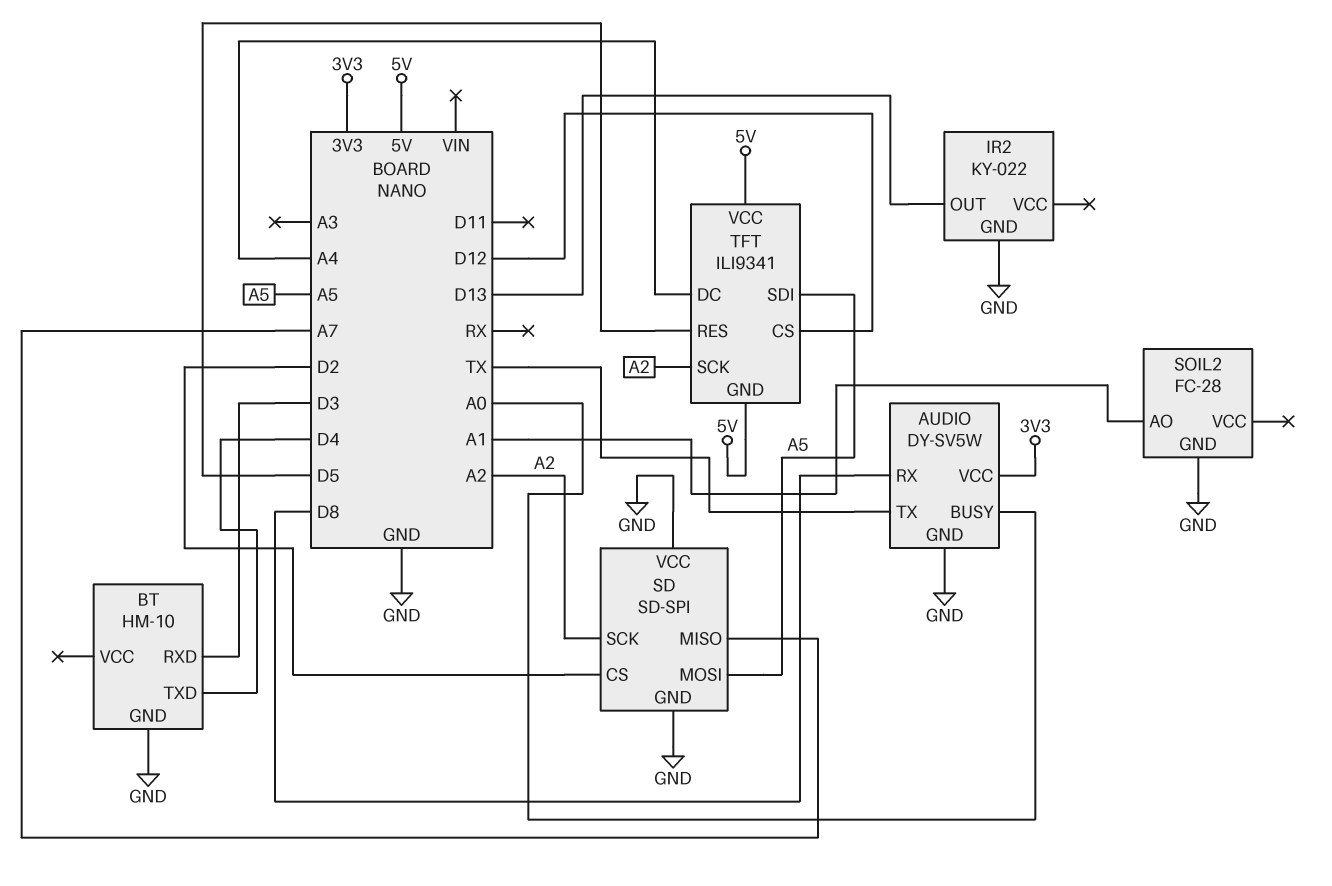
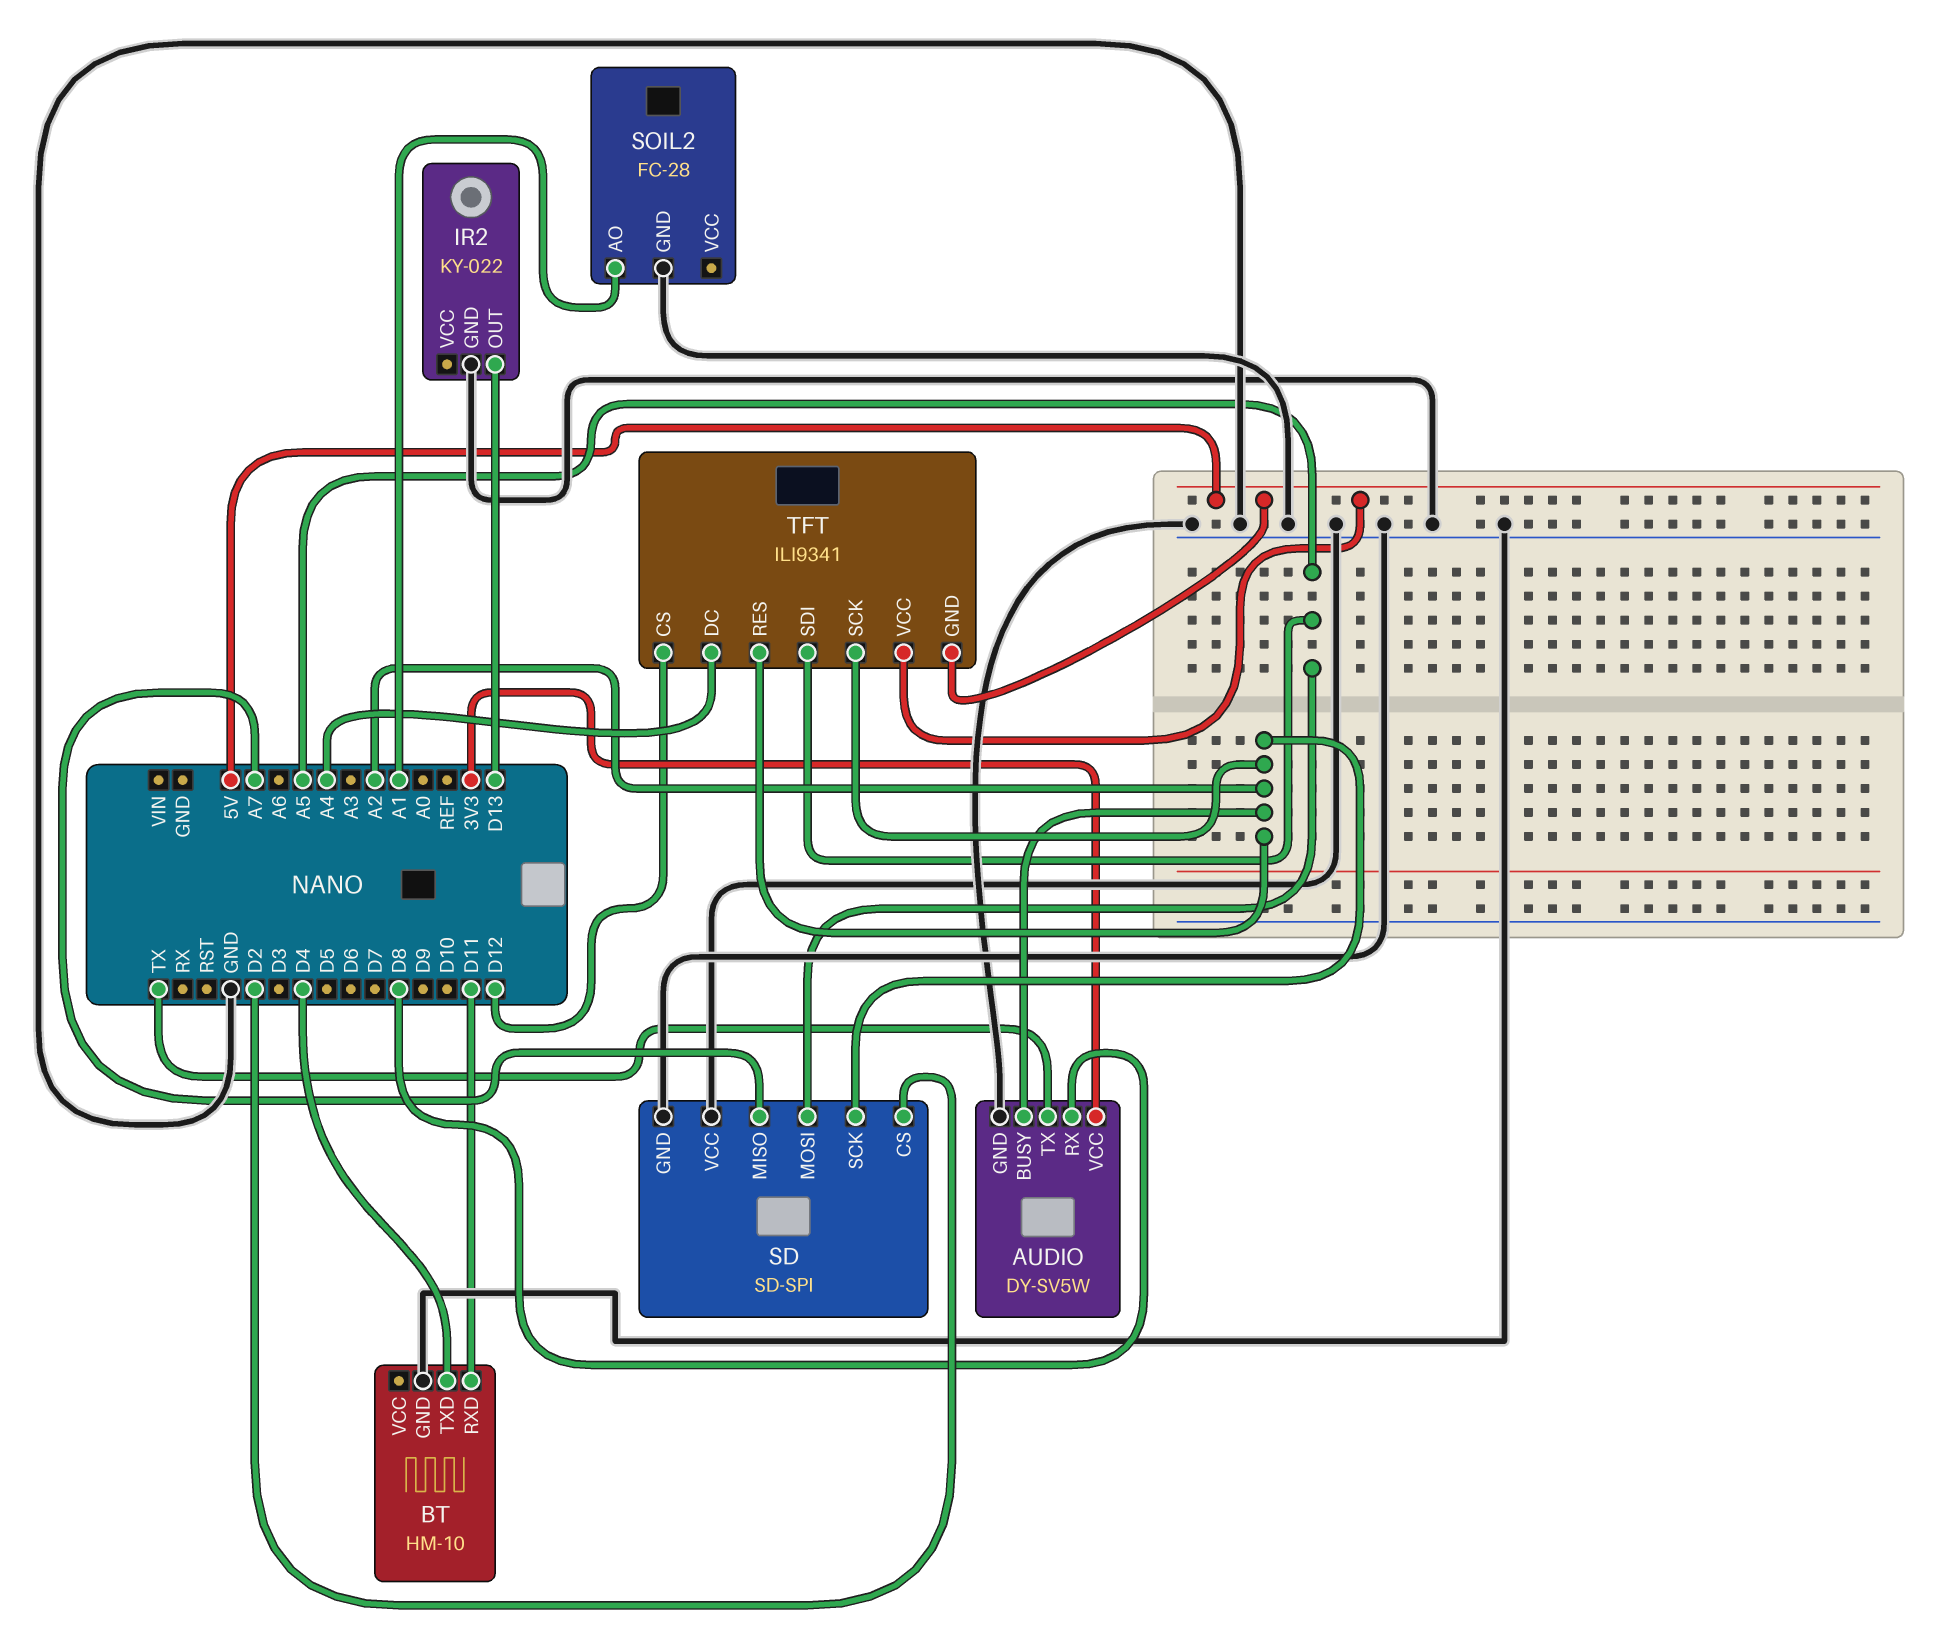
AUDIO pin BUSY: A0 -> A2
BT pin RXD: D3 -> D11
TFT pin RES: D5 -> A2

